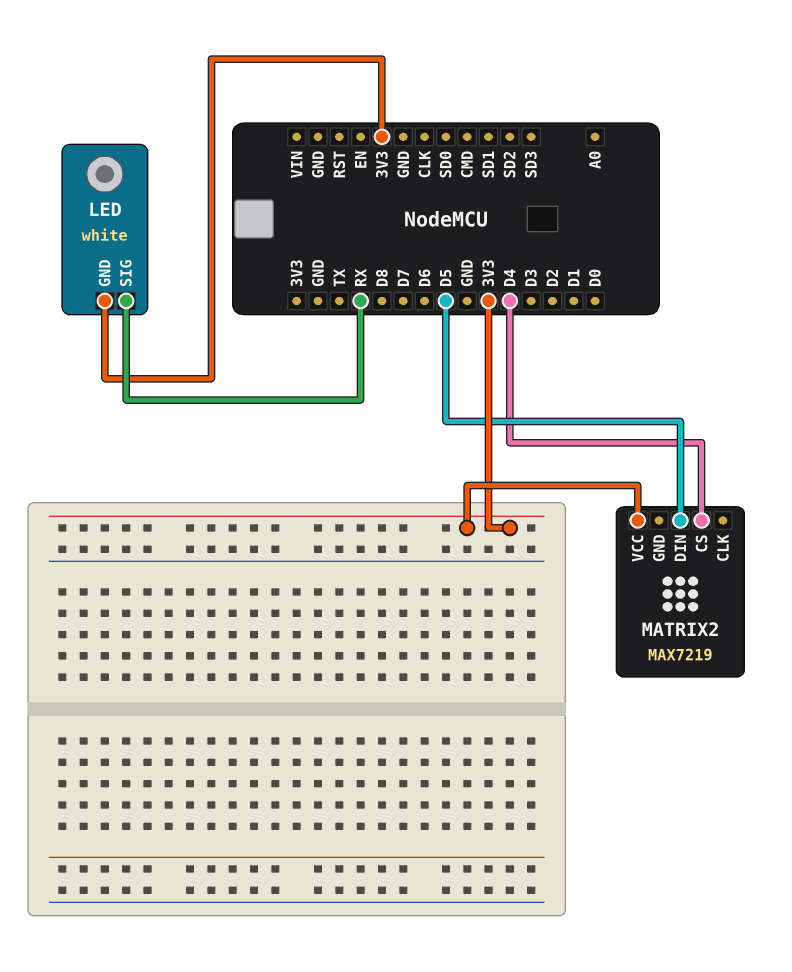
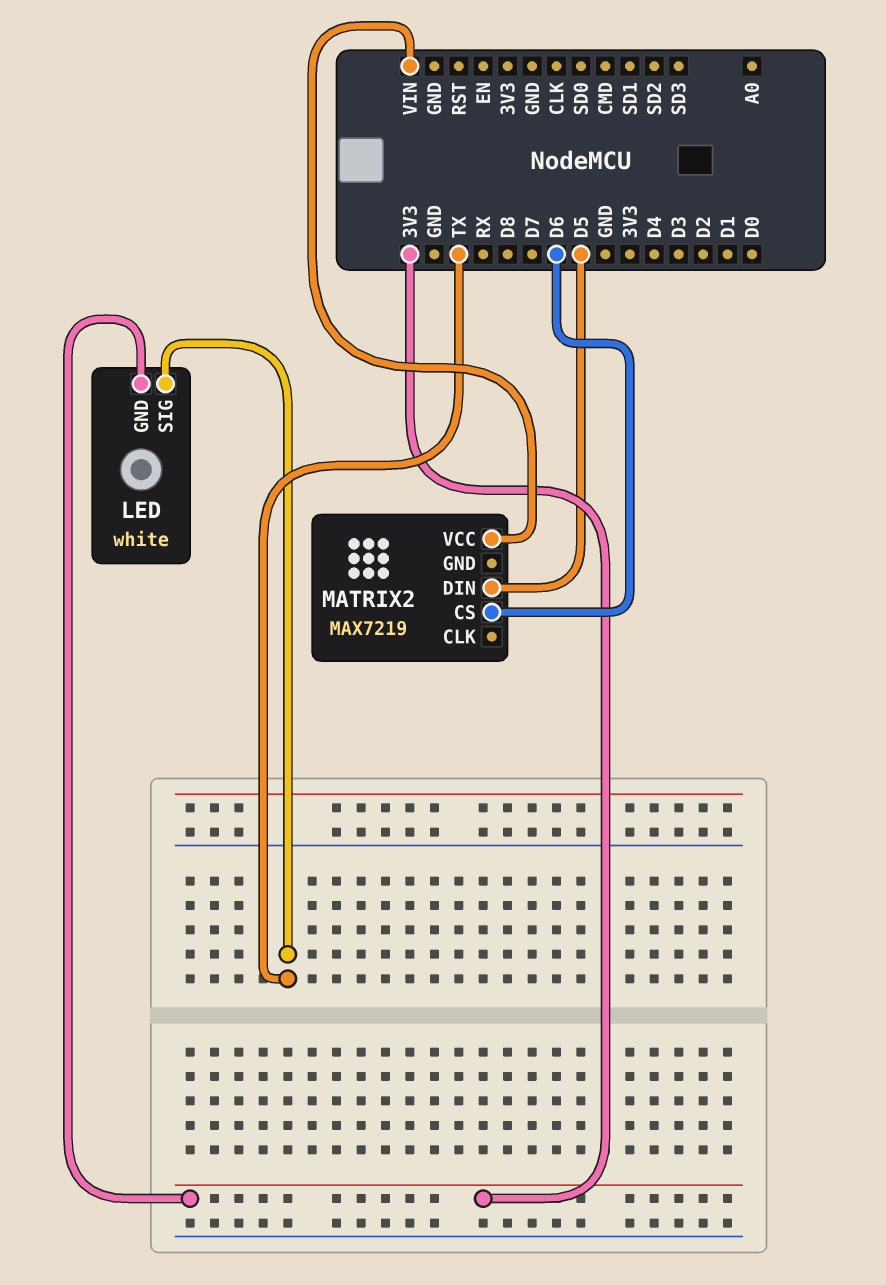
LED pin SIG: RX -> TX
MATRIX2 pin CS: D4 -> D6
MATRIX2 pin VCC: 3V3 -> VIN

